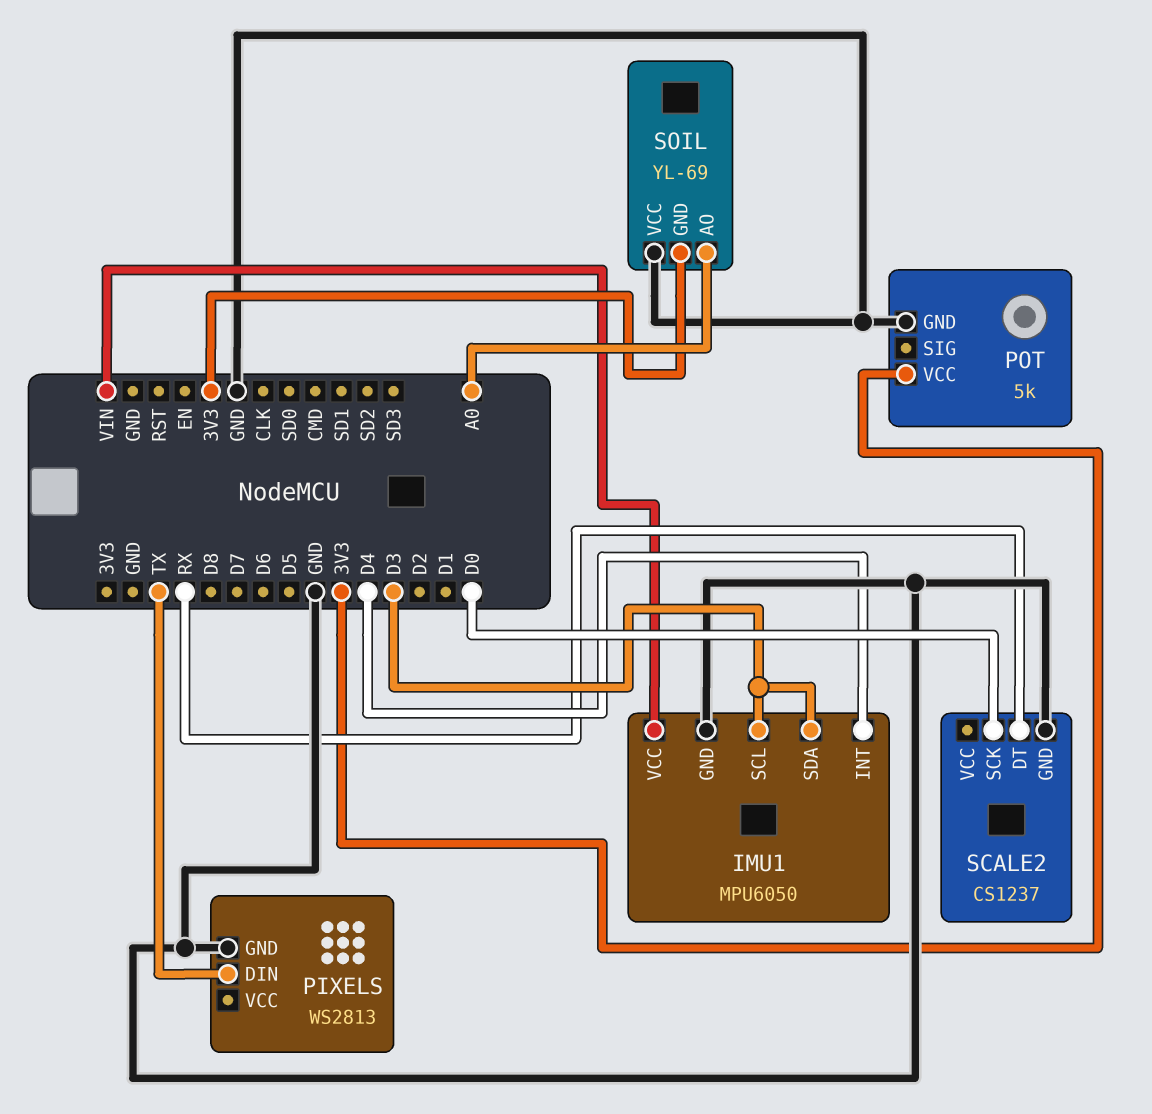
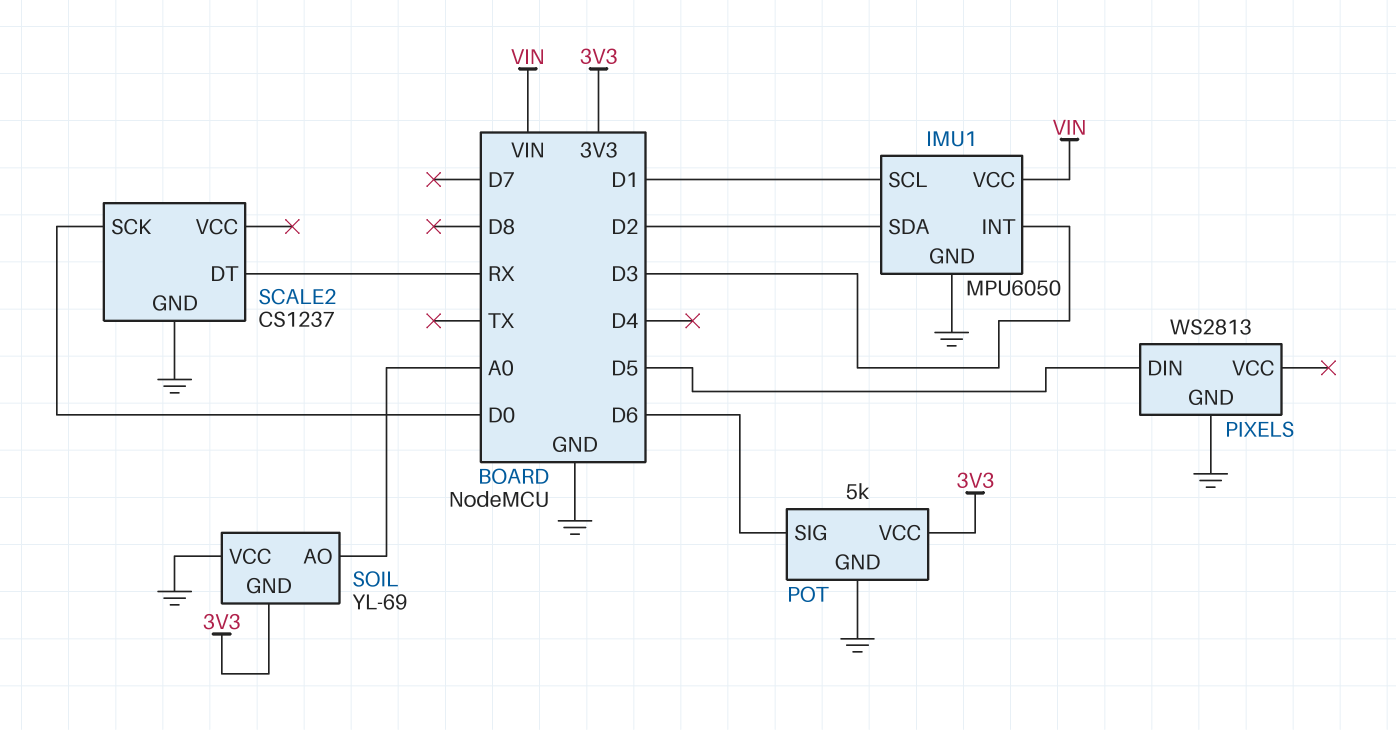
IMU1 pin INT: D4 -> D3
IMU1 pin SCL: D3 -> D1
IMU1 pin SDA: D3 -> D2
PIXELS pin DIN: TX -> D5
POT pin SIG: none -> D6

